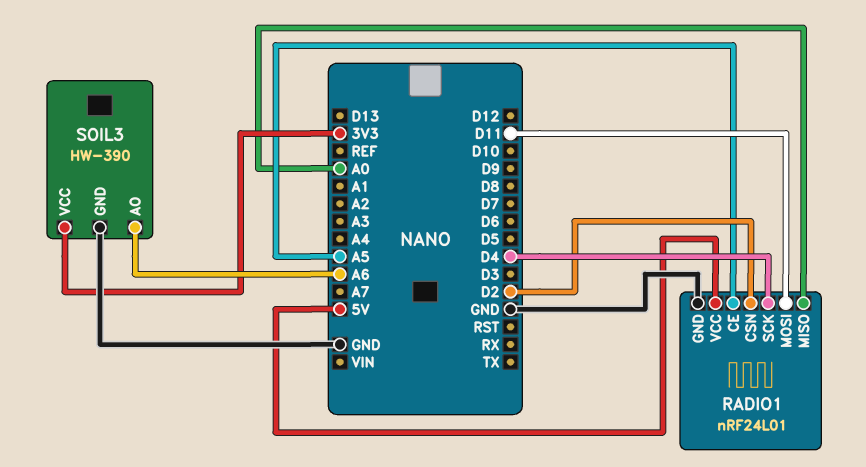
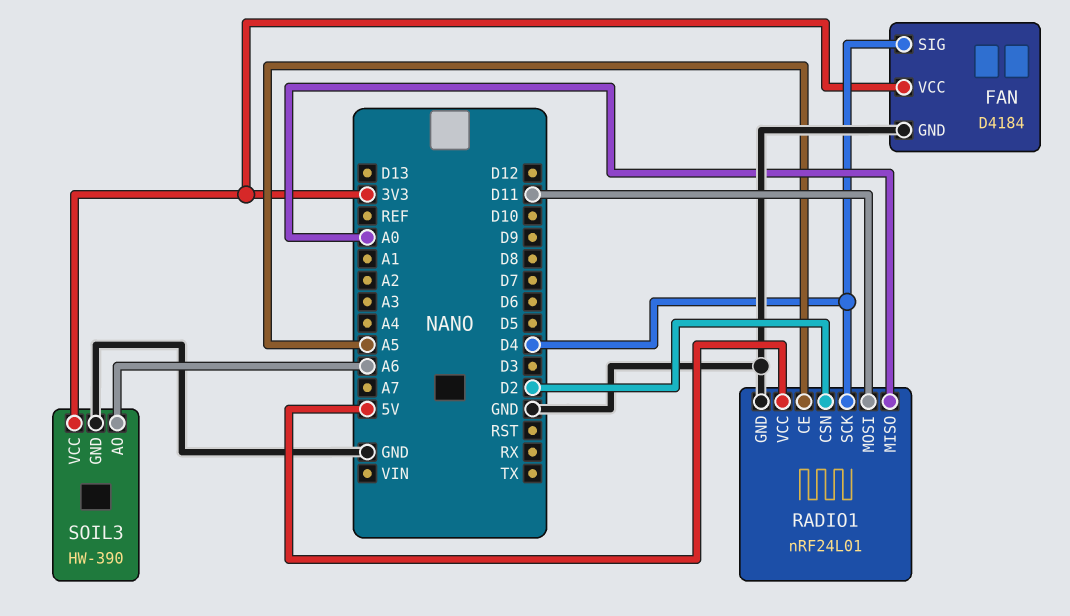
FAN: none -> D4184
FAN pin GND: none -> GND
FAN pin SIG: none -> D4
FAN pin VCC: none -> 3V3

